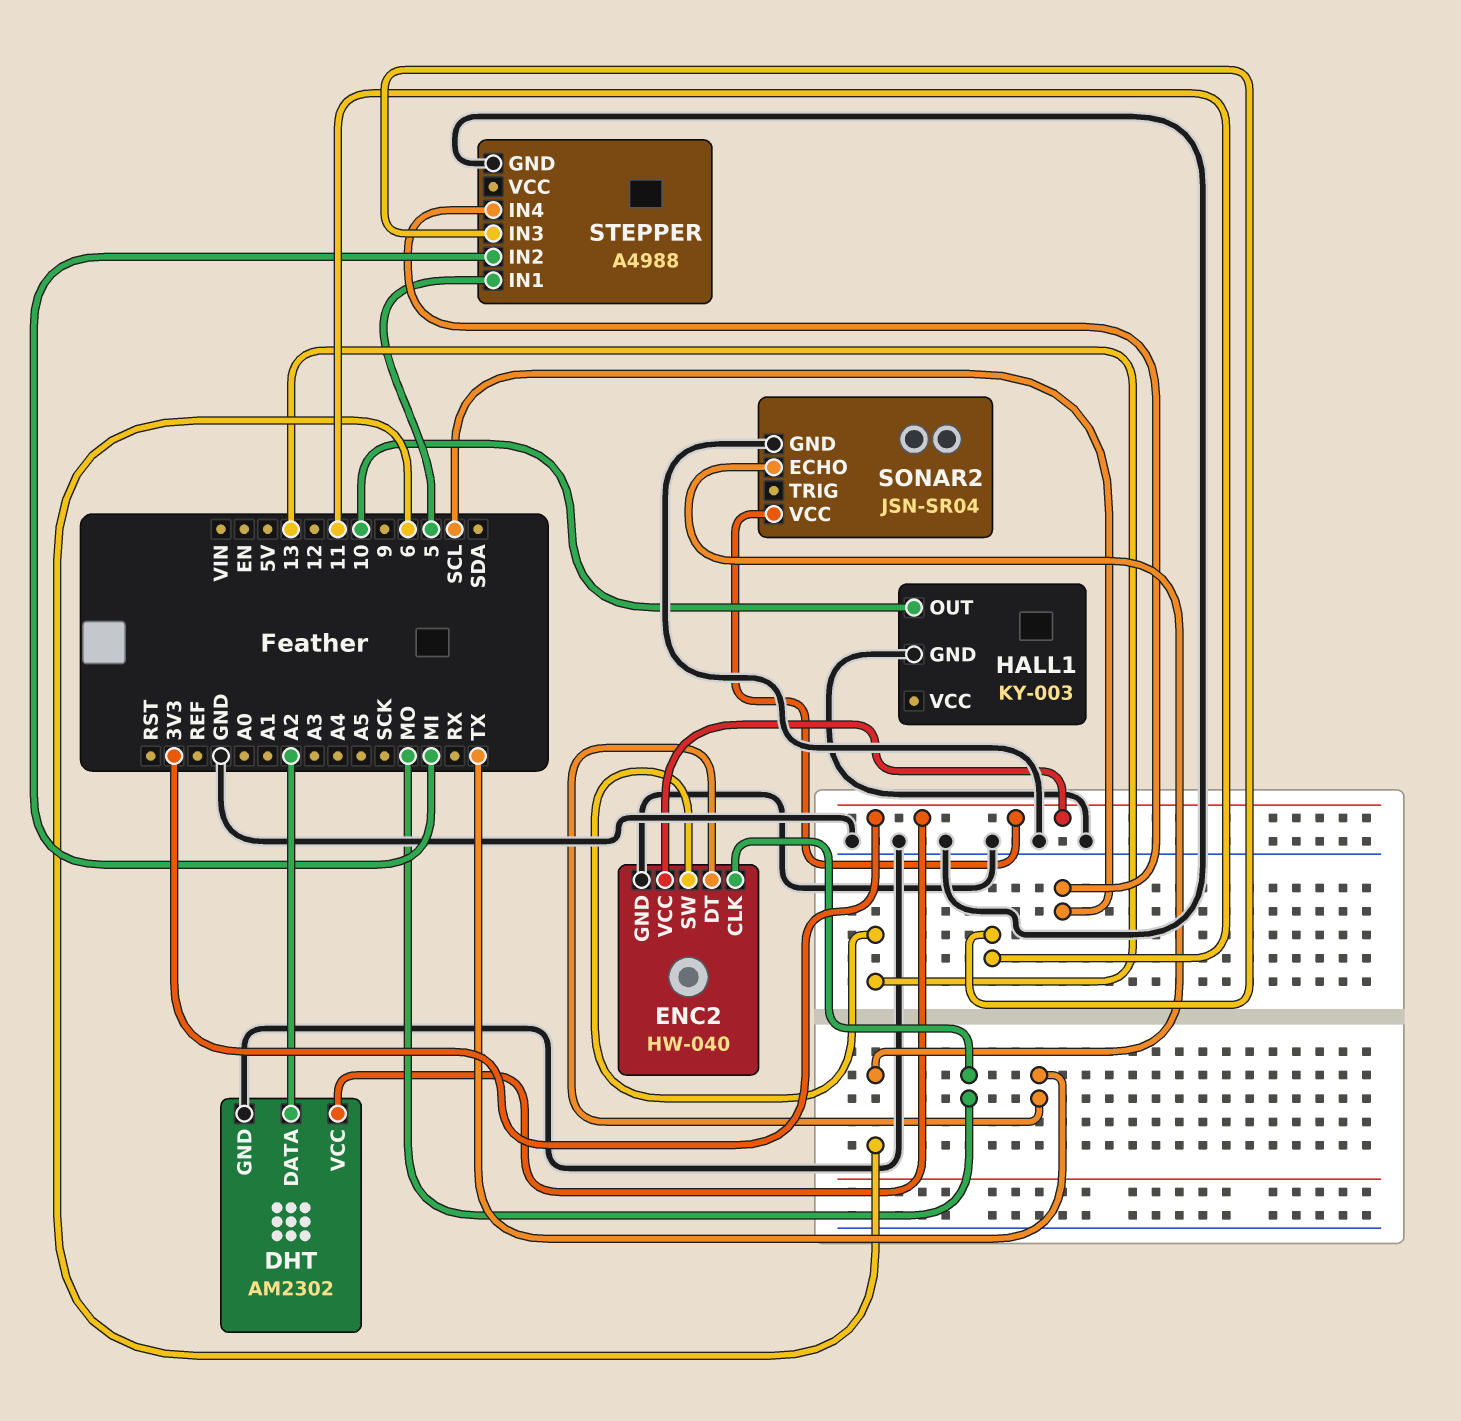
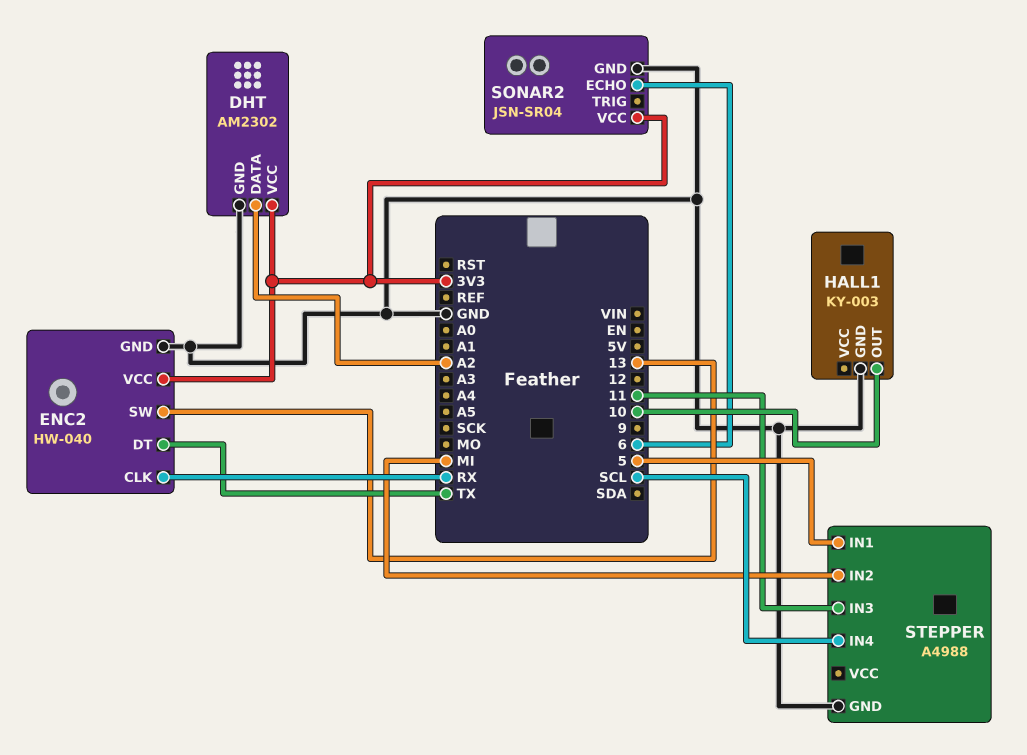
ENC2 pin CLK: MO -> RX

